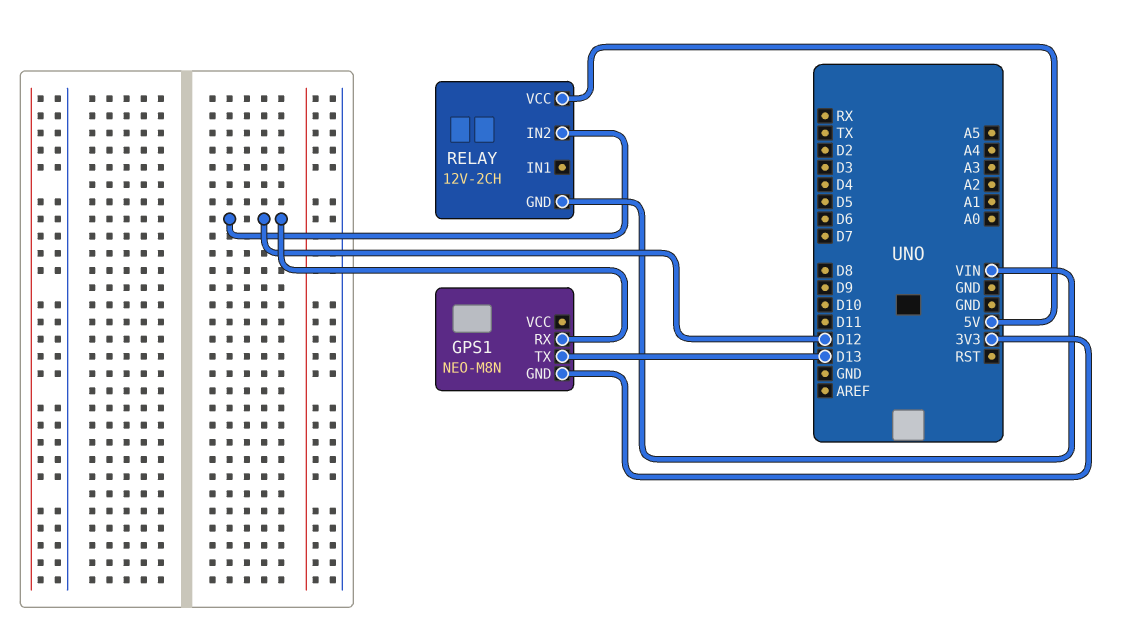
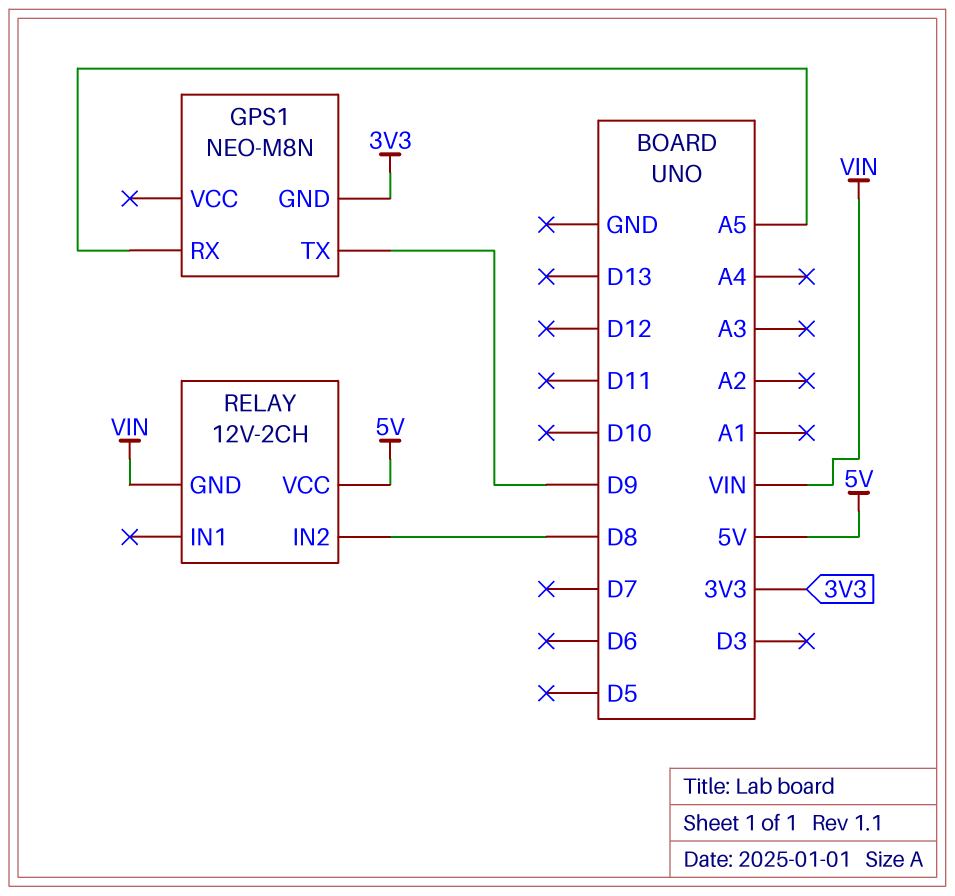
GPS1 pin RX: D12 -> A5
GPS1 pin TX: D13 -> D9
RELAY pin IN2: D12 -> D8

